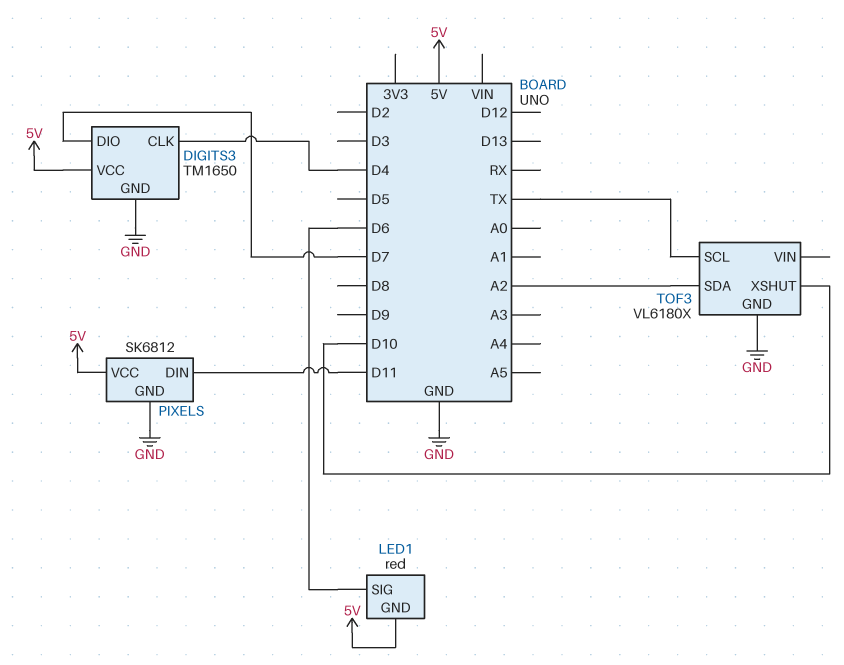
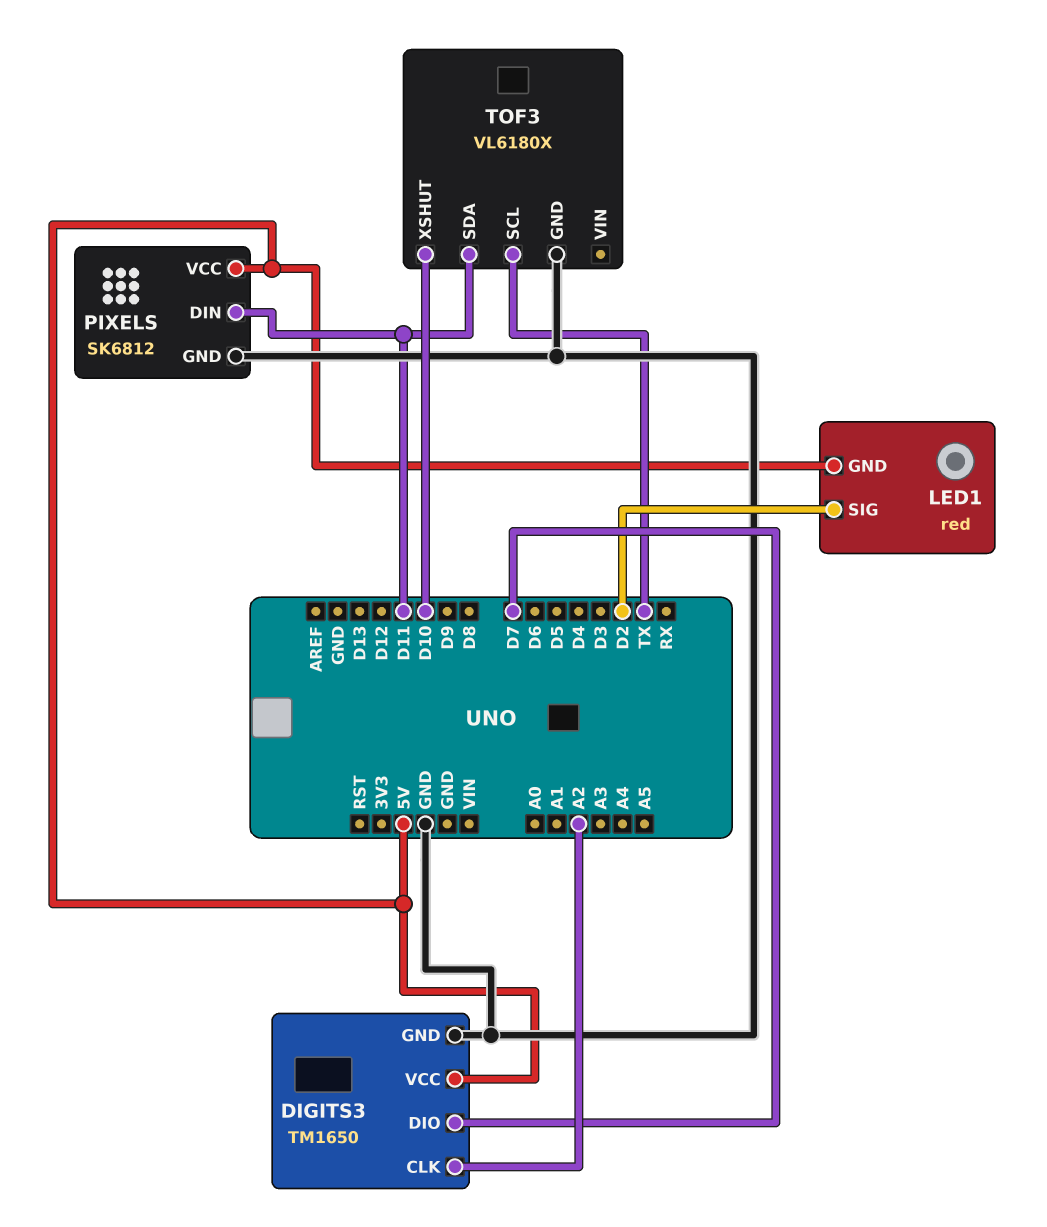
DIGITS3 pin CLK: D4 -> A2
LED1 pin SIG: D6 -> D2
TOF3 pin SDA: A2 -> D11

